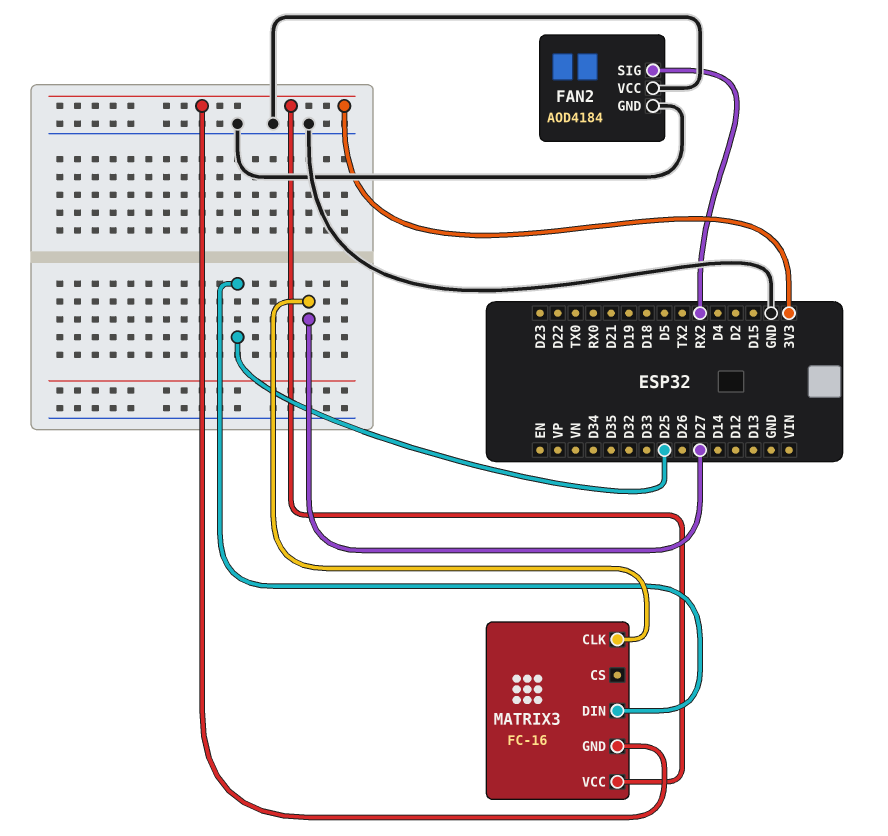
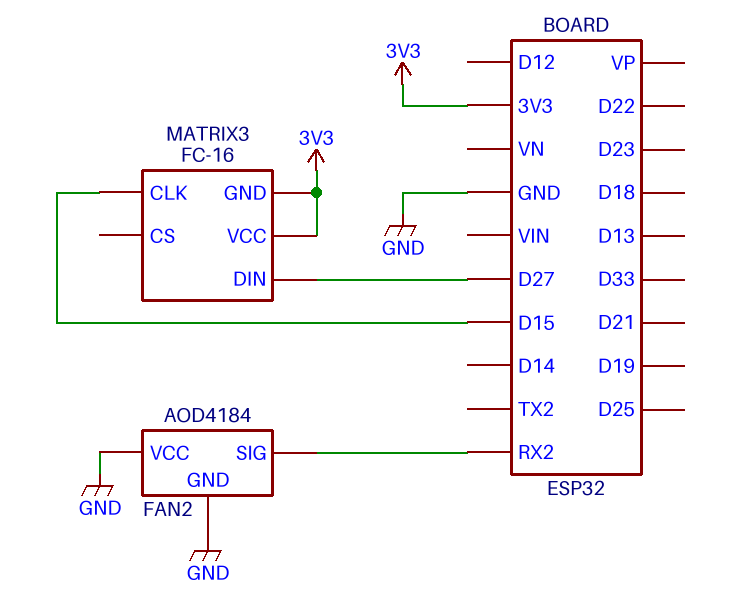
MATRIX3 pin CLK: D27 -> D15
MATRIX3 pin DIN: D25 -> D27

